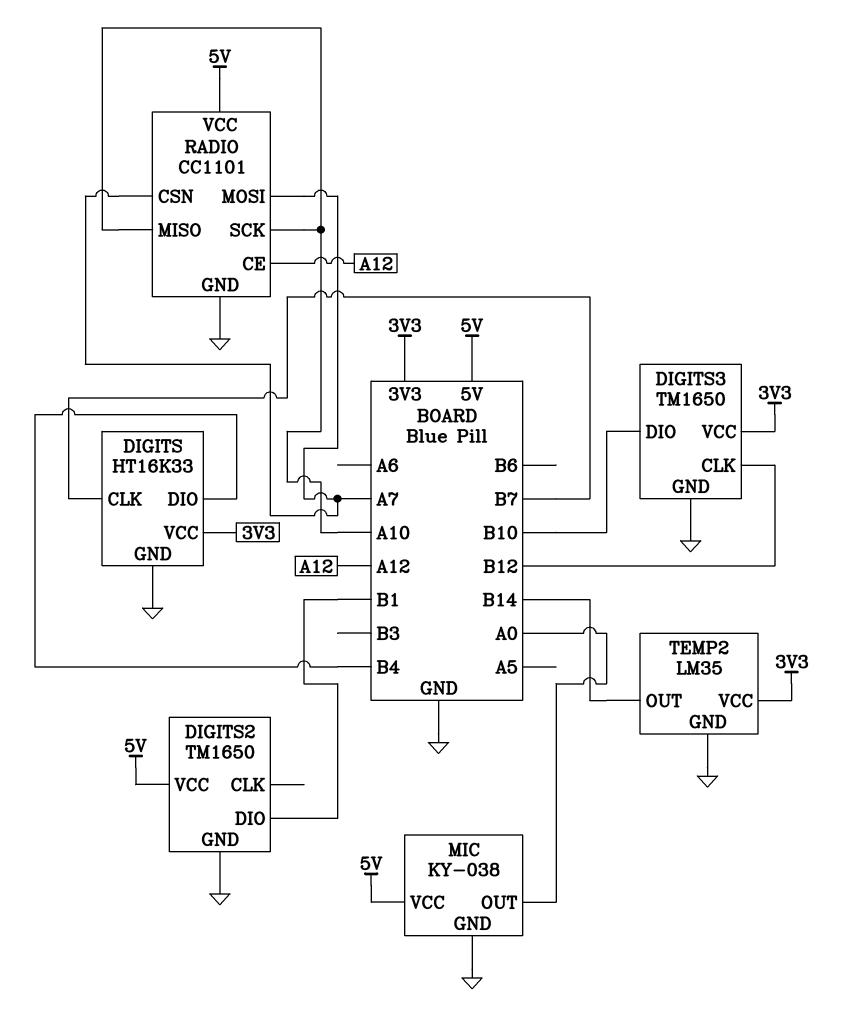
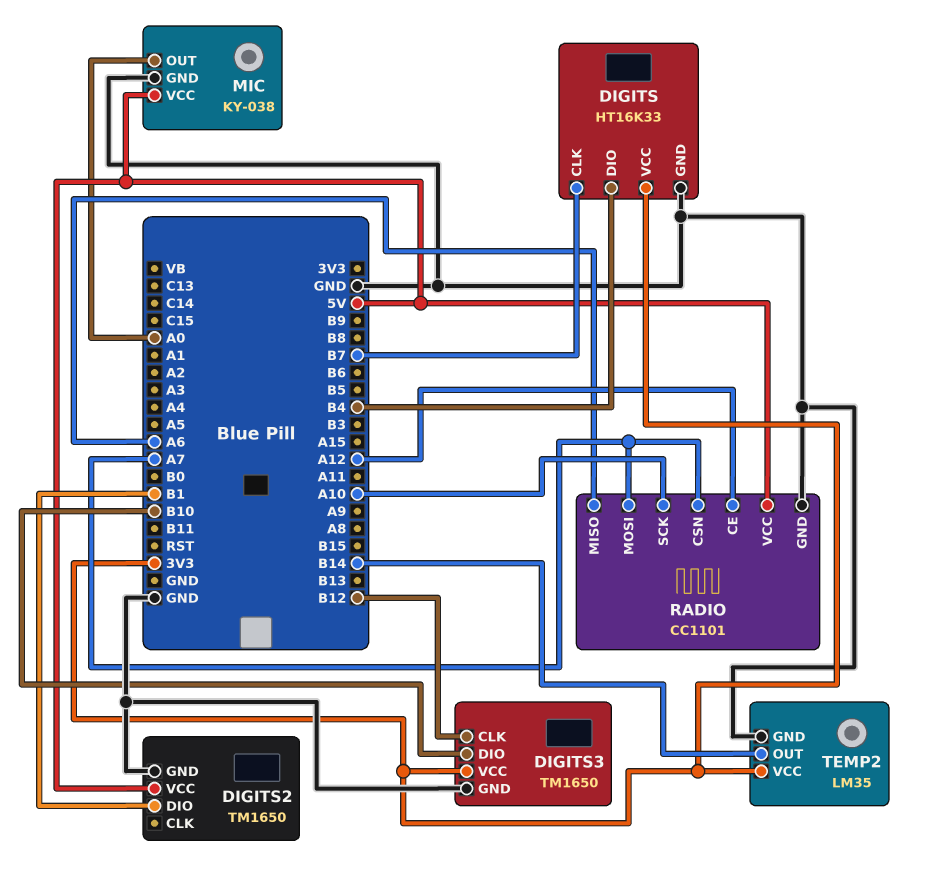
RADIO pin MISO: A10 -> A6

